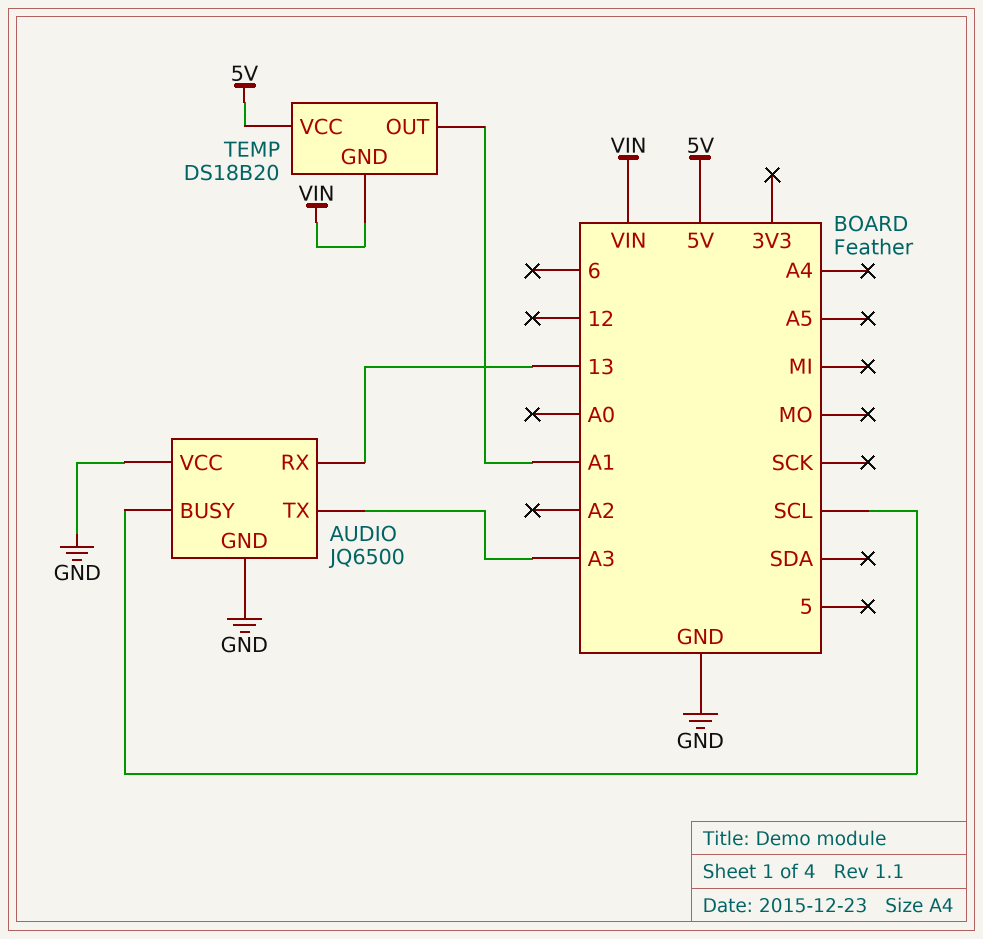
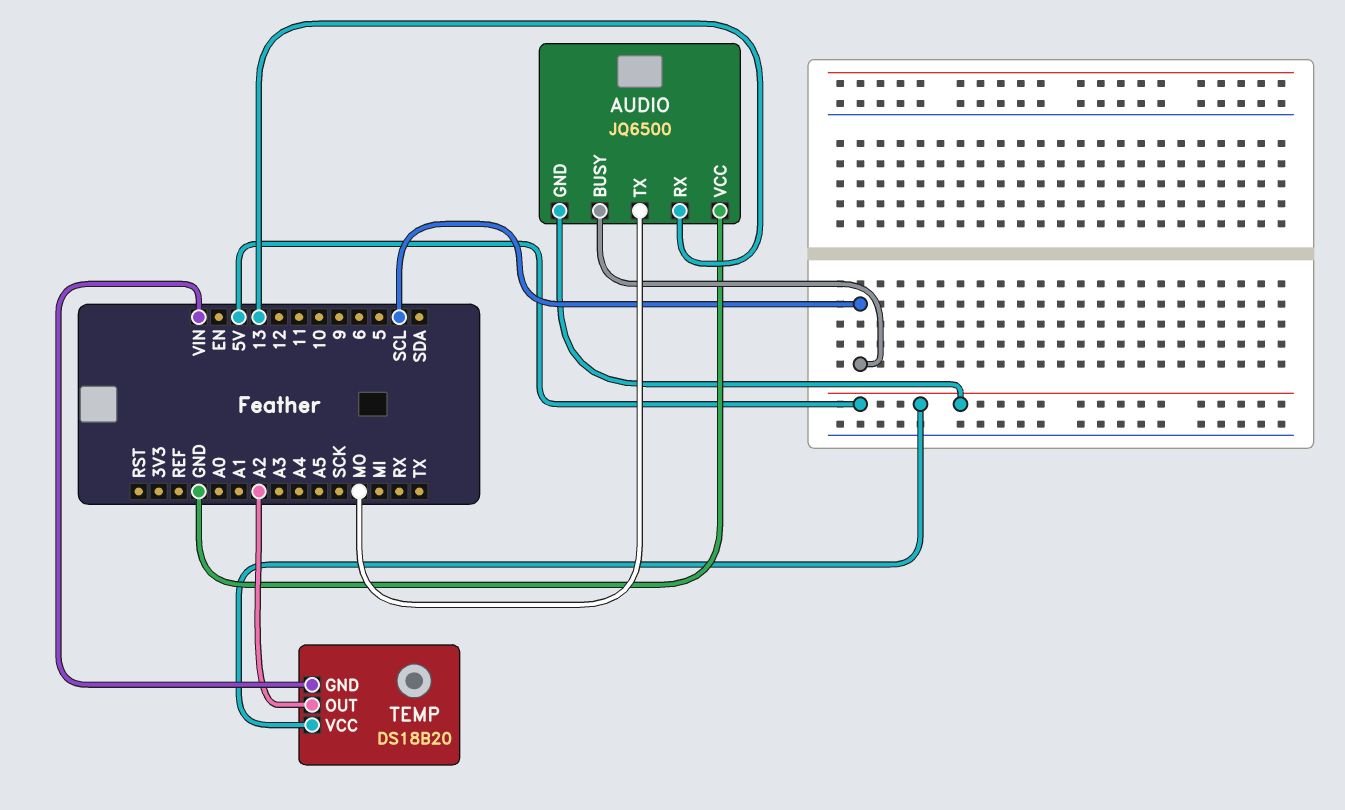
AUDIO pin GND: GND -> 5V
AUDIO pin TX: A3 -> MO
TEMP pin OUT: A1 -> A2

